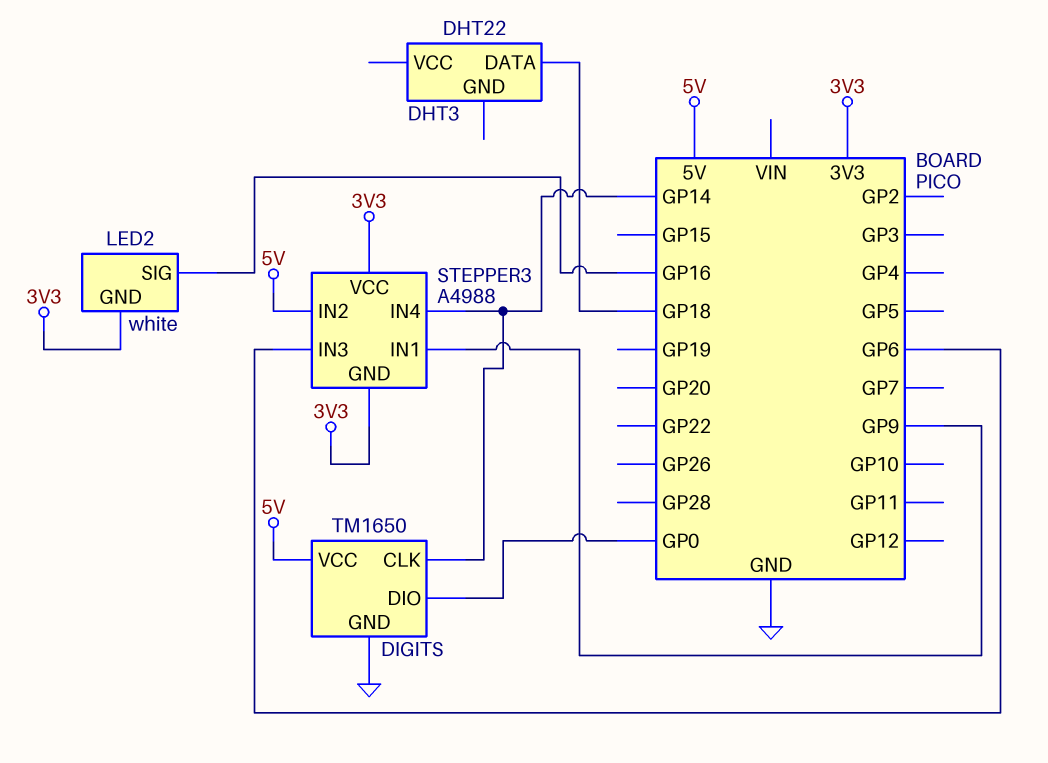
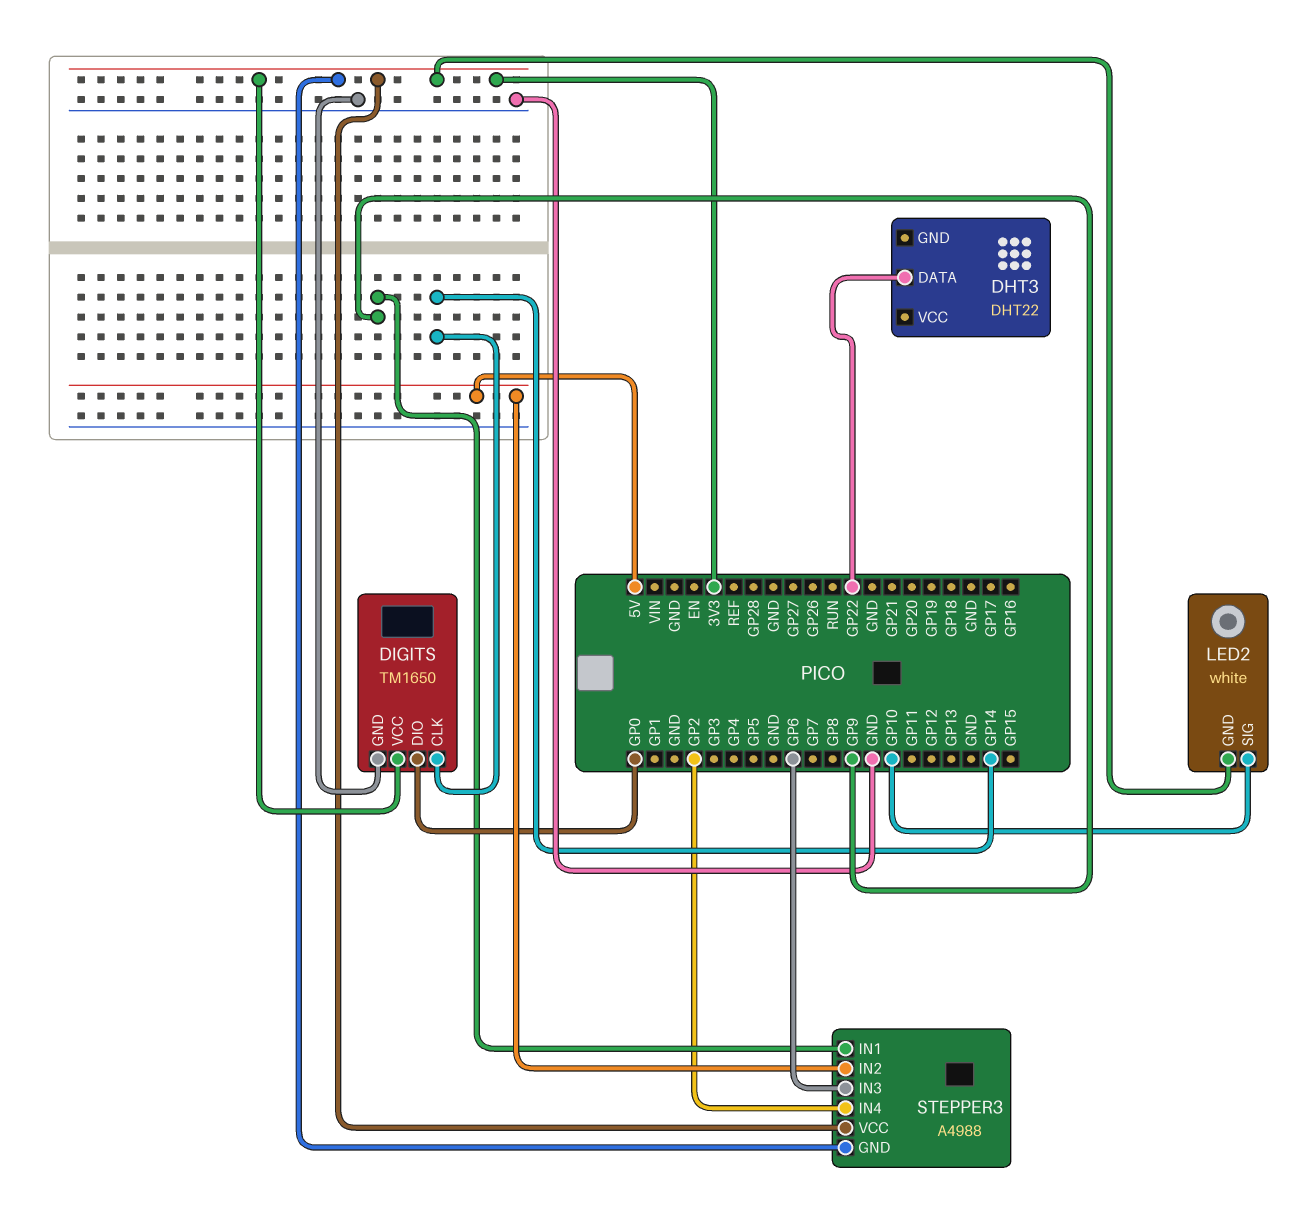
DHT3 pin DATA: GP18 -> GP22
DIGITS pin VCC: 5V -> 3V3
LED2 pin SIG: GP16 -> GP10
STEPPER3 pin IN4: GP14 -> GP2

